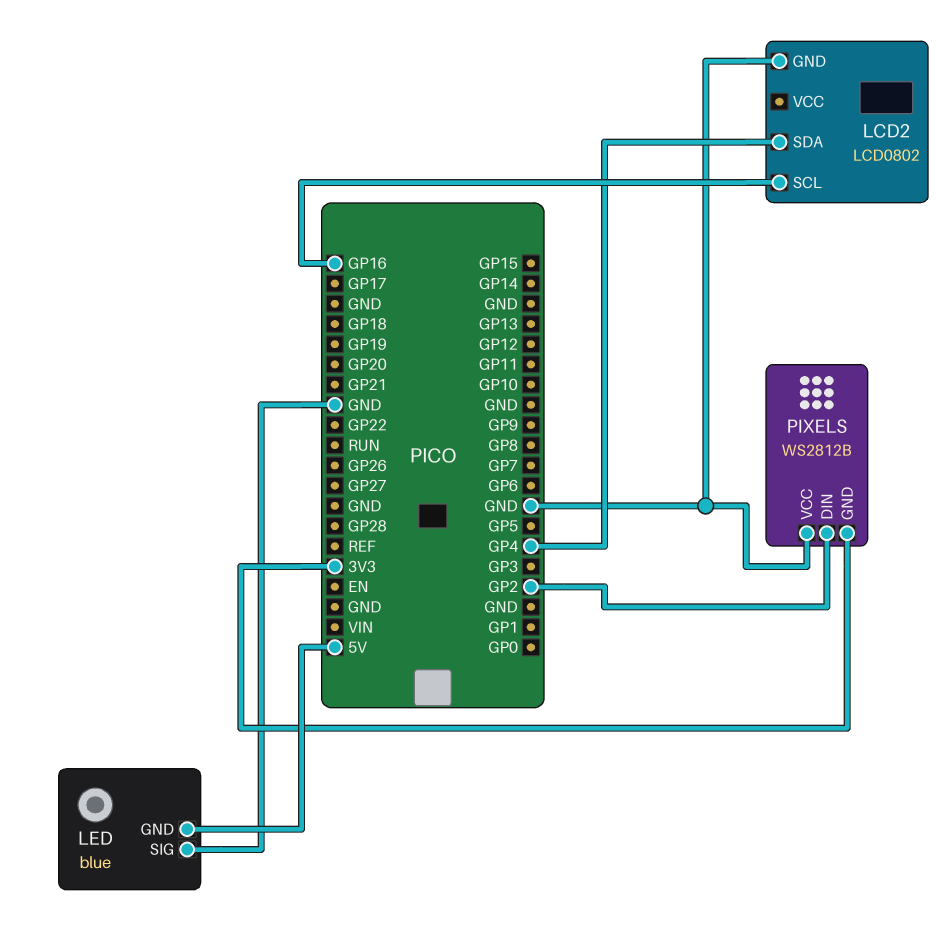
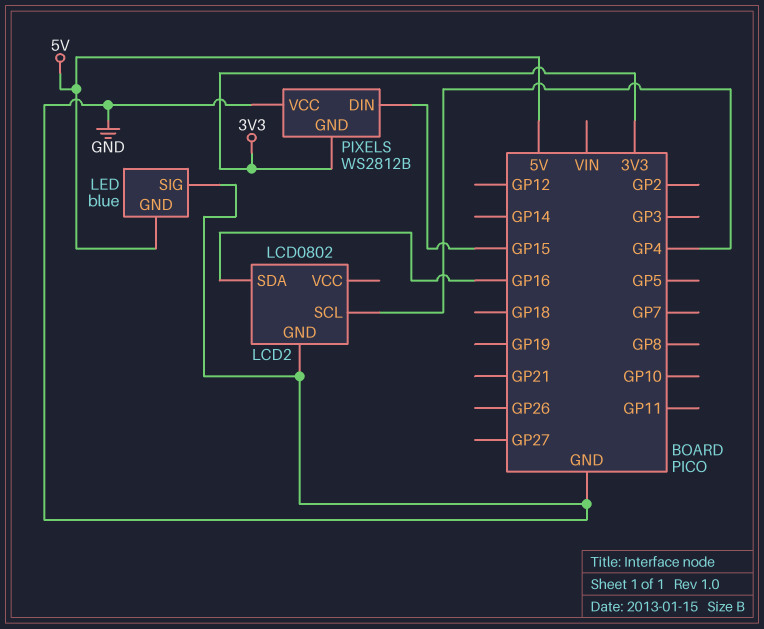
LCD2 pin SCL: GP16 -> GP4
LCD2 pin SDA: GP4 -> GP16
PIXELS pin DIN: GP2 -> GP15

